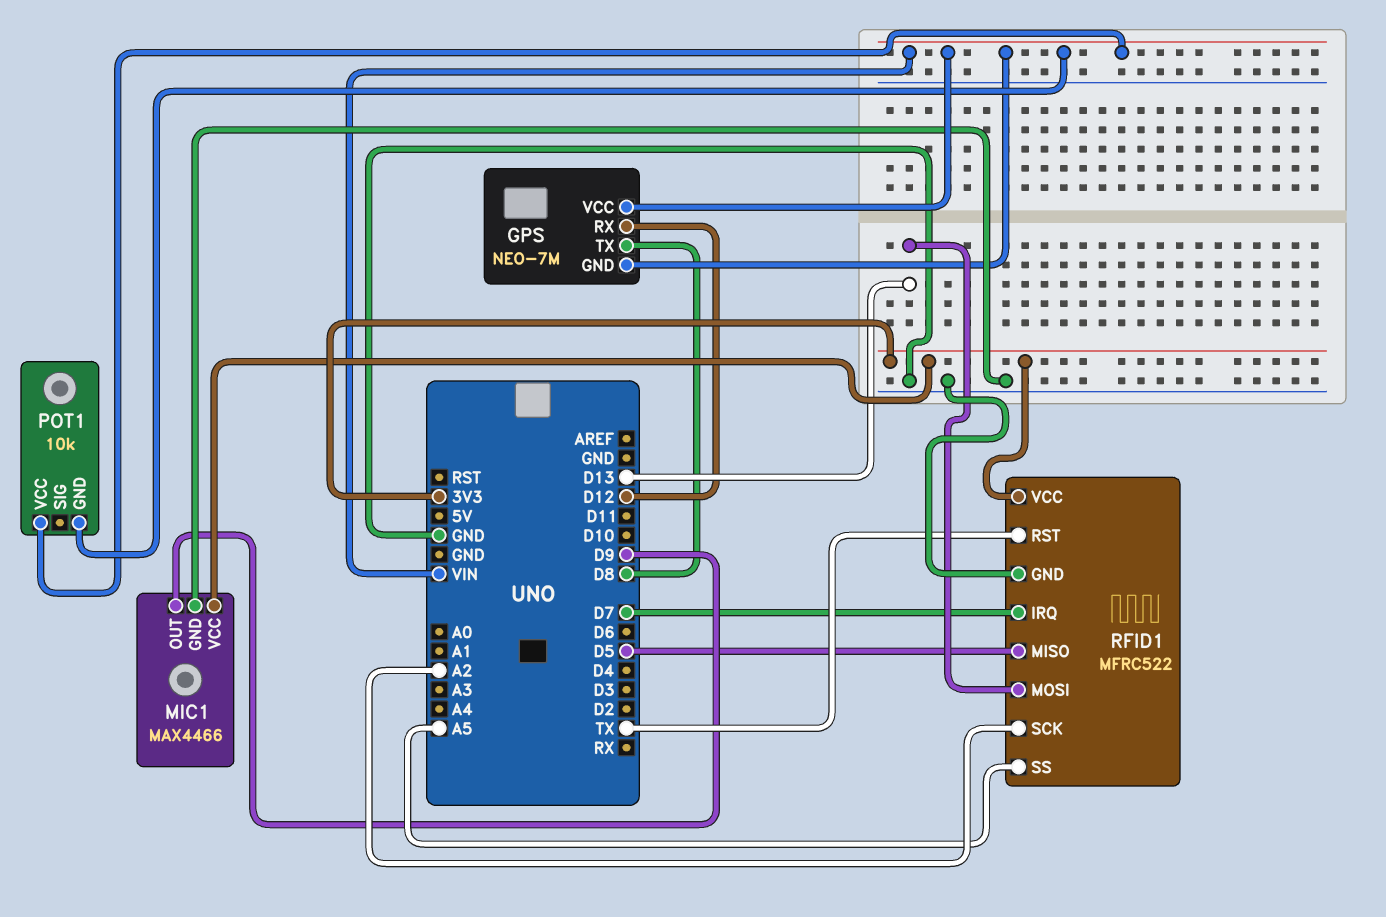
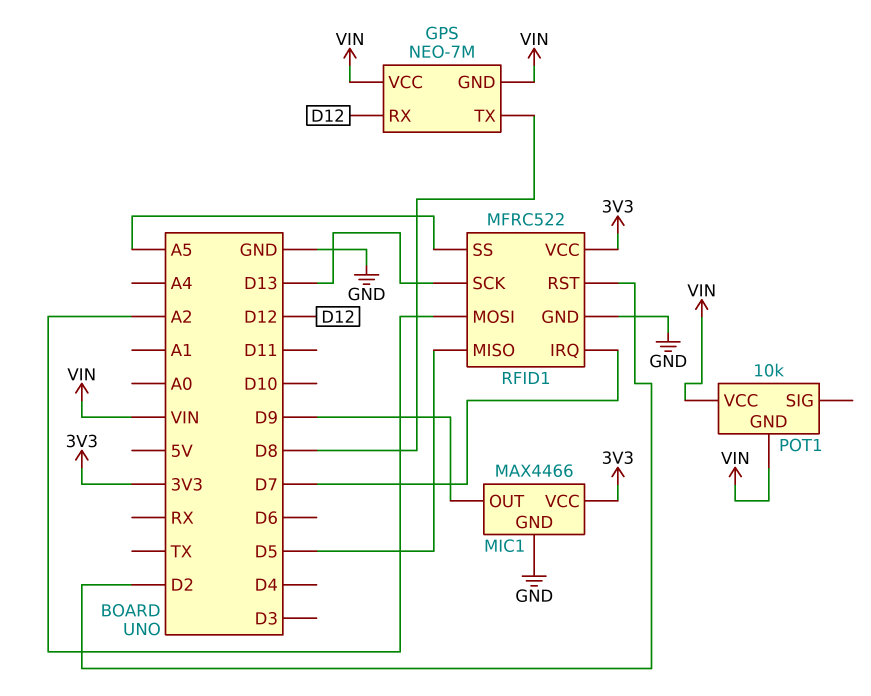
RFID1 pin MOSI: D13 -> A2
RFID1 pin RST: TX -> D2
RFID1 pin SCK: A2 -> D13

